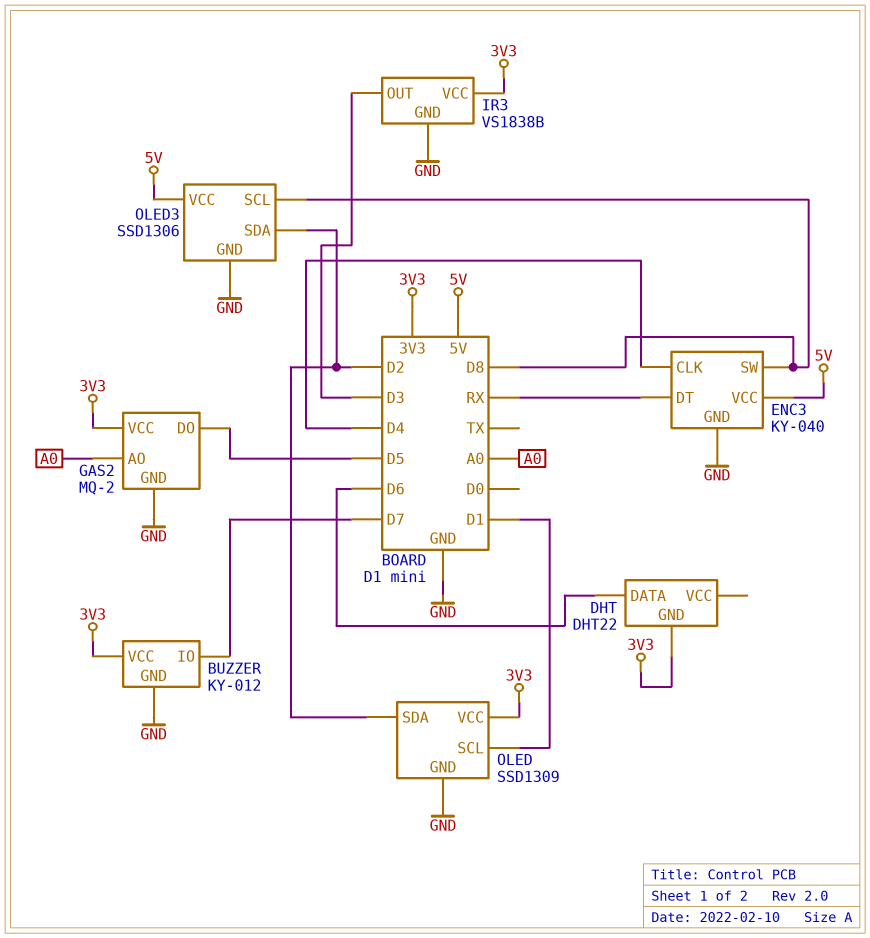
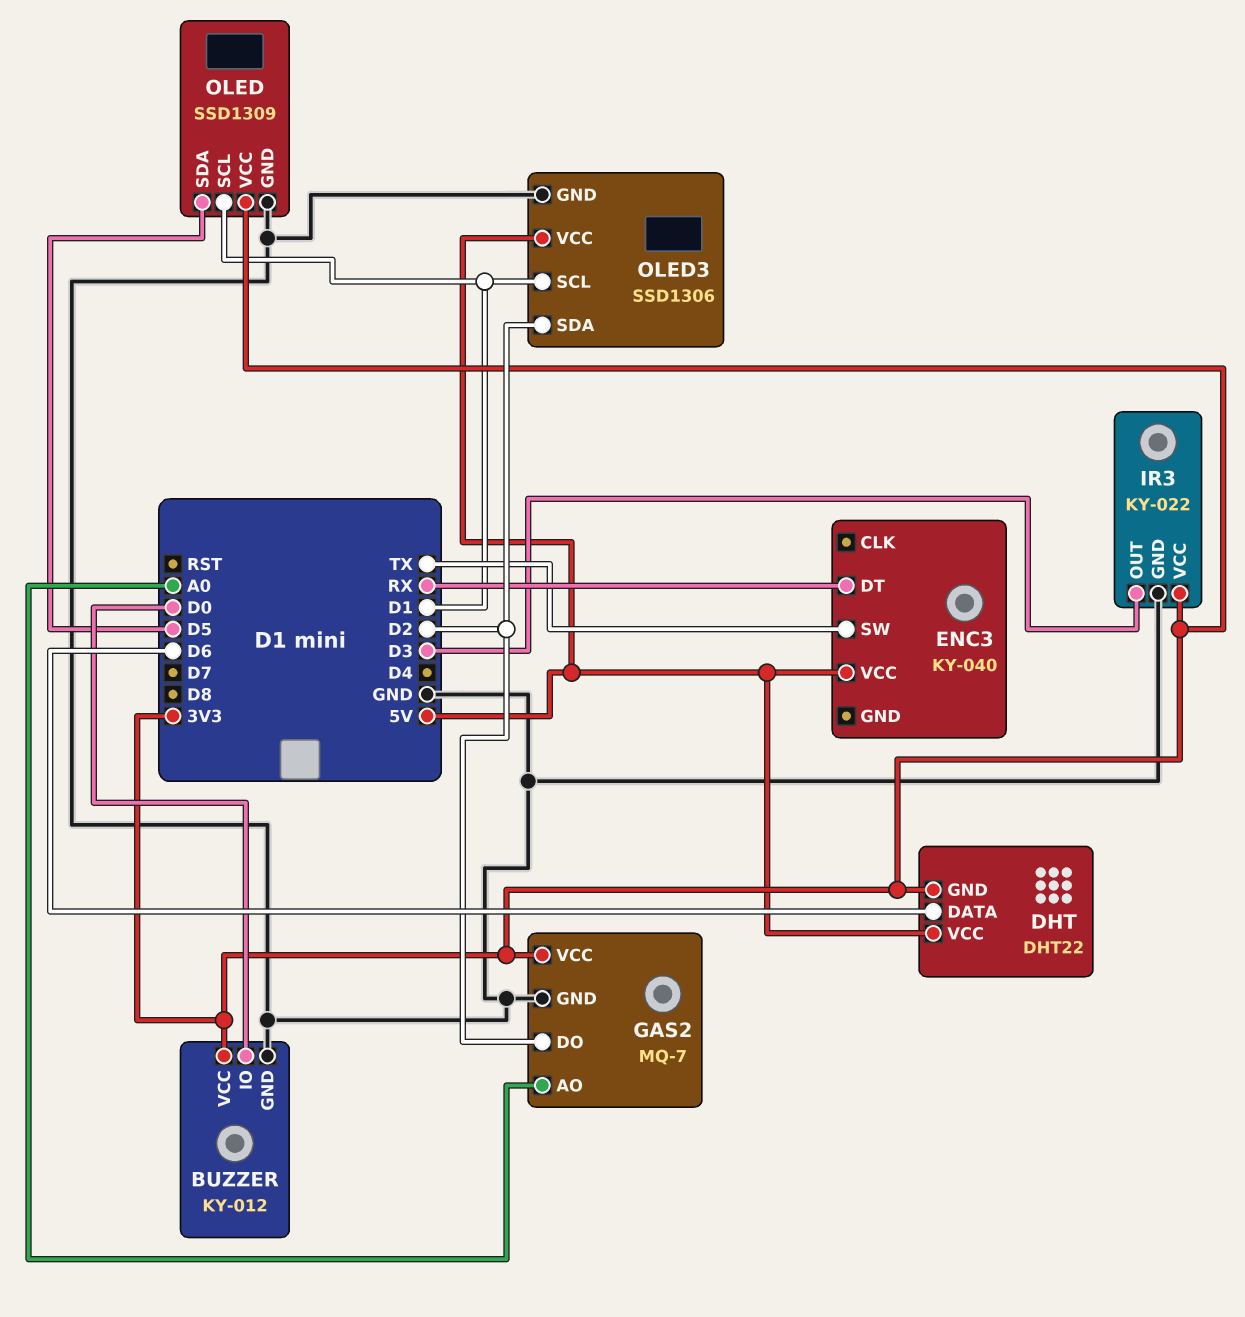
BUZZER pin IO: D7 -> D0
DHT pin VCC: none -> 5V
ENC3 pin CLK: D4 -> none
ENC3 pin GND: GND -> none
ENC3 pin SW: D8 -> TX
GAS2: MQ-2 -> MQ-7
GAS2 pin DO: D5 -> D2
IR3: VS1838B -> KY-022
OLED pin SDA: D2 -> D5
OLED3 pin SCL: D8 -> D1

